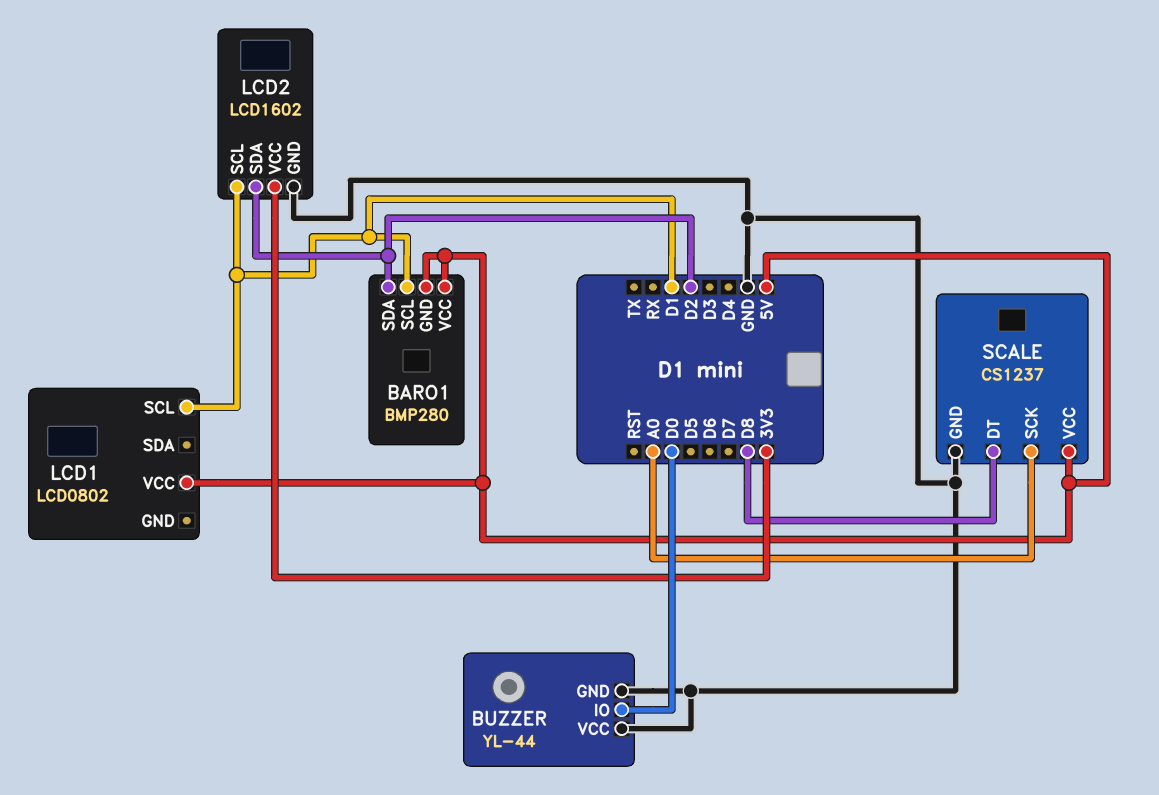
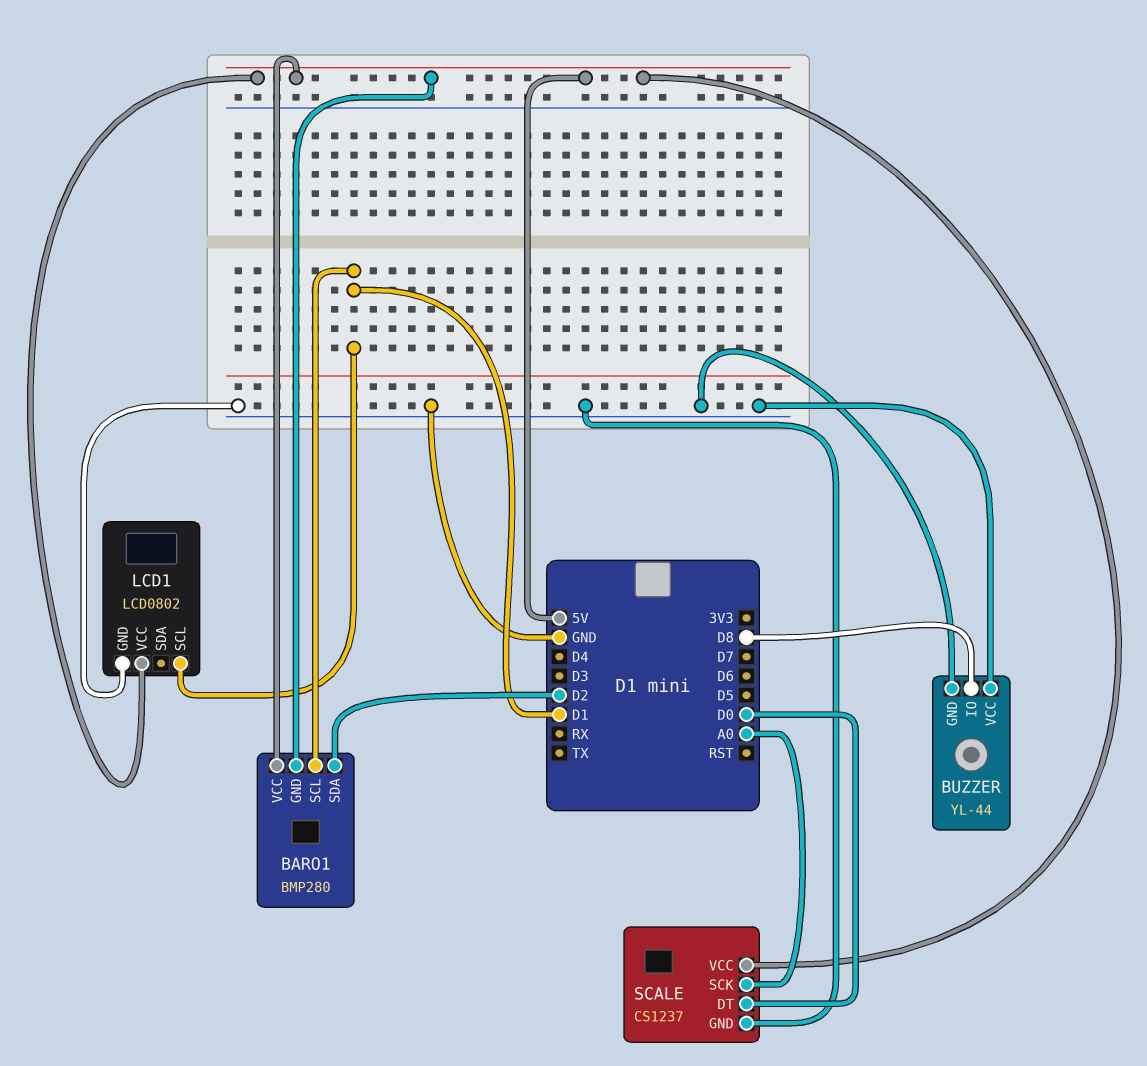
BUZZER pin IO: D0 -> D8
LCD1 pin GND: none -> GND
LCD2: LCD1602 -> none
LCD2 pin GND: GND -> none
LCD2 pin SCL: D1 -> none
LCD2 pin SDA: D2 -> none
LCD2 pin VCC: 3V3 -> none
SCALE pin DT: D8 -> D0

